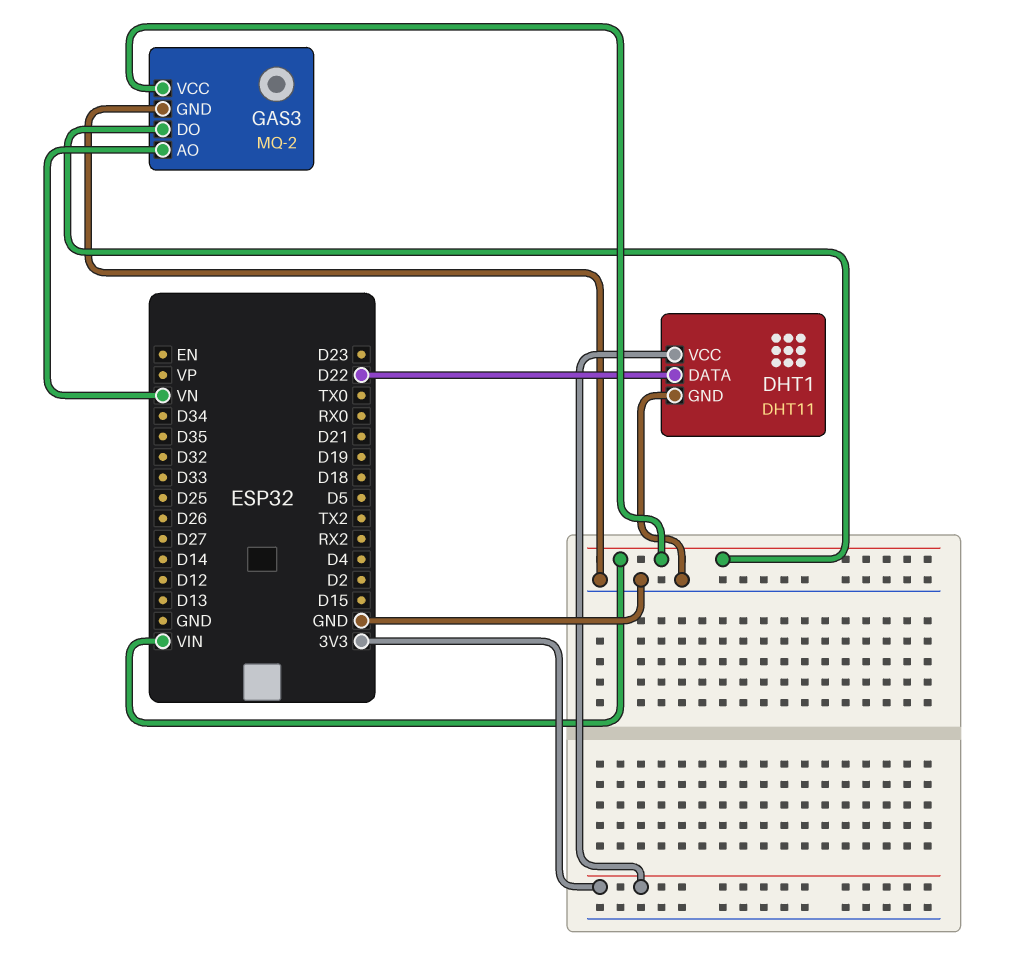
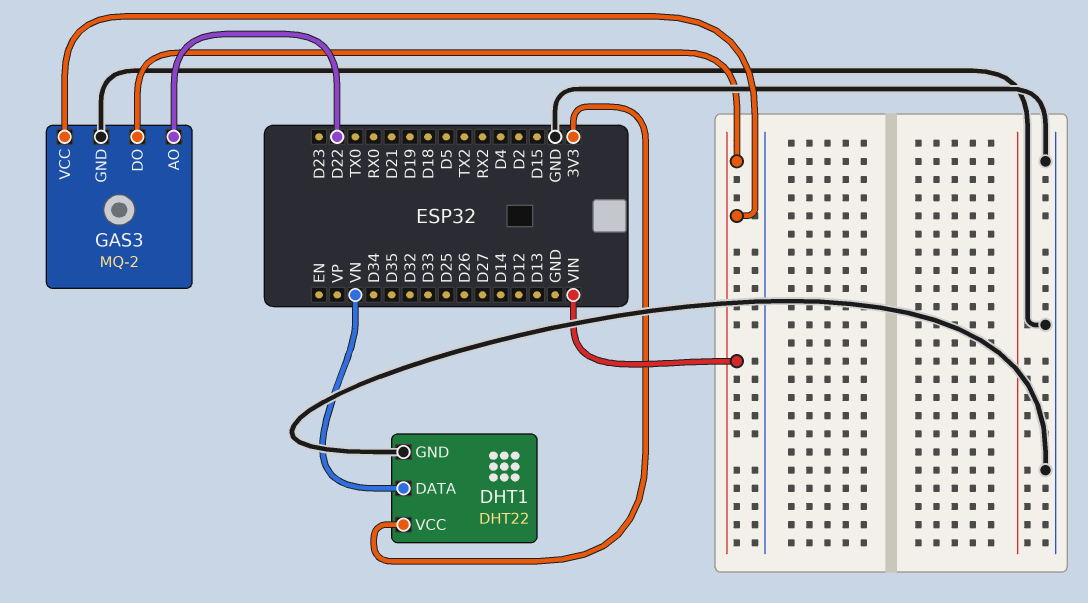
DHT1: DHT11 -> DHT22
DHT1 pin DATA: D22 -> VN
GAS3 pin AO: VN -> D22

